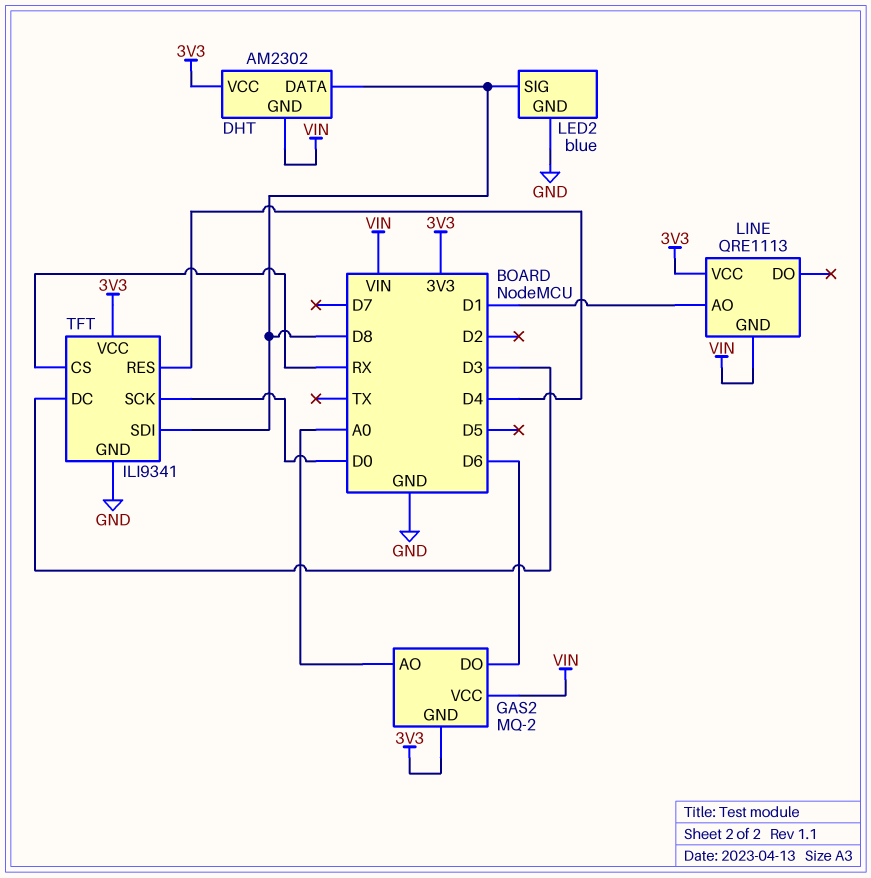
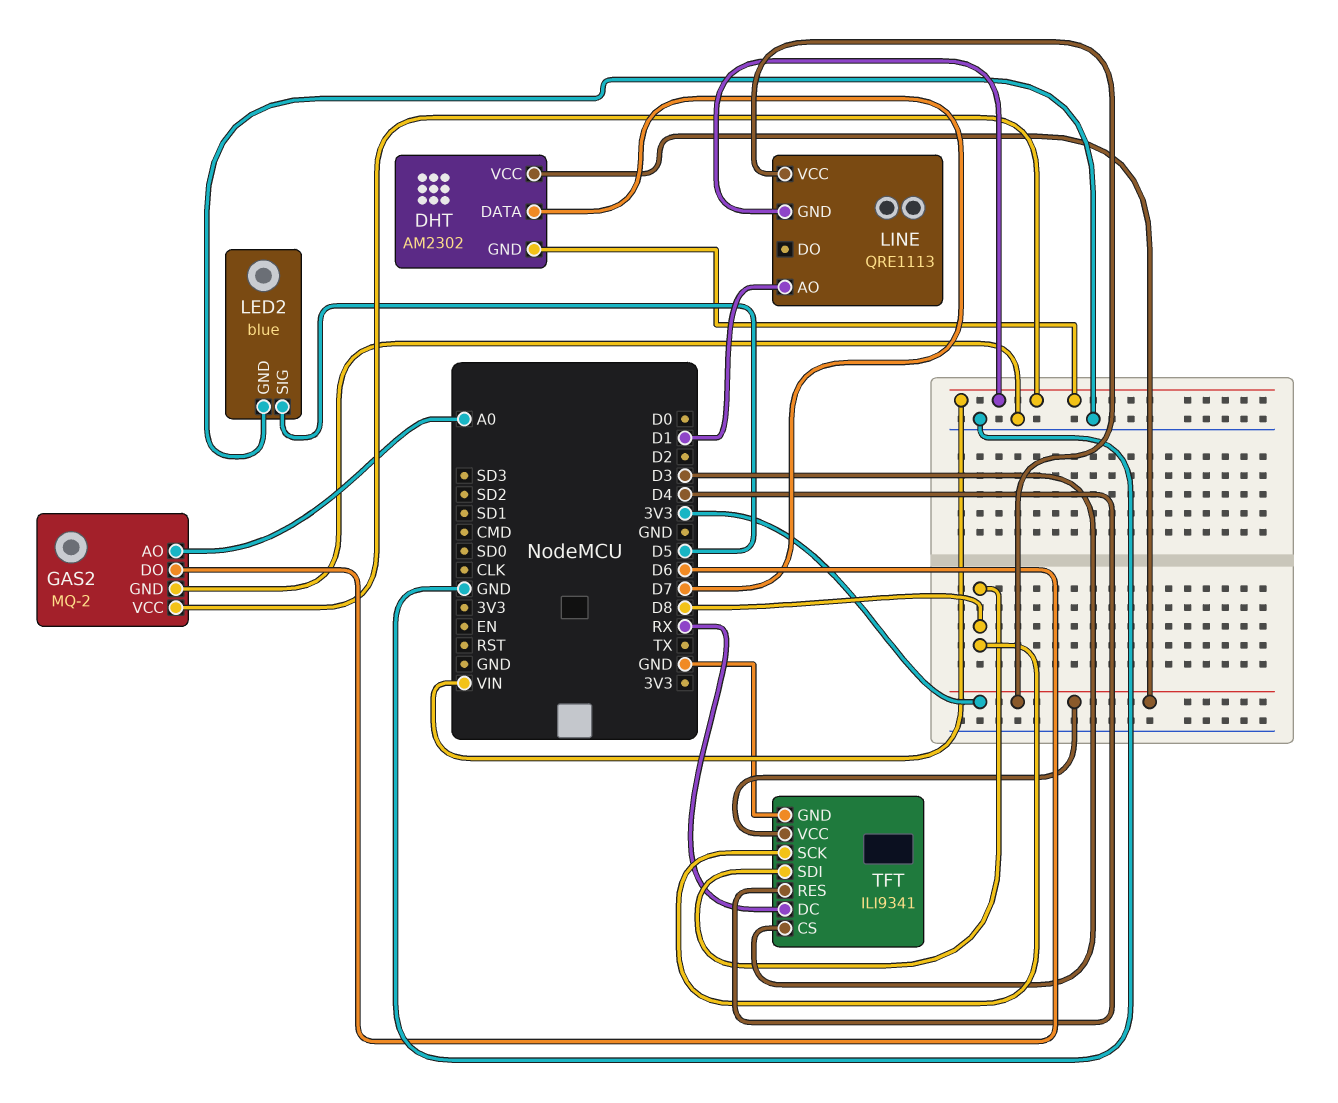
DHT pin DATA: D8 -> D7
GAS2 pin GND: 3V3 -> GND
LED2 pin SIG: D8 -> D5
TFT pin CS: RX -> D3
TFT pin DC: D3 -> RX
TFT pin SCK: D0 -> D8

